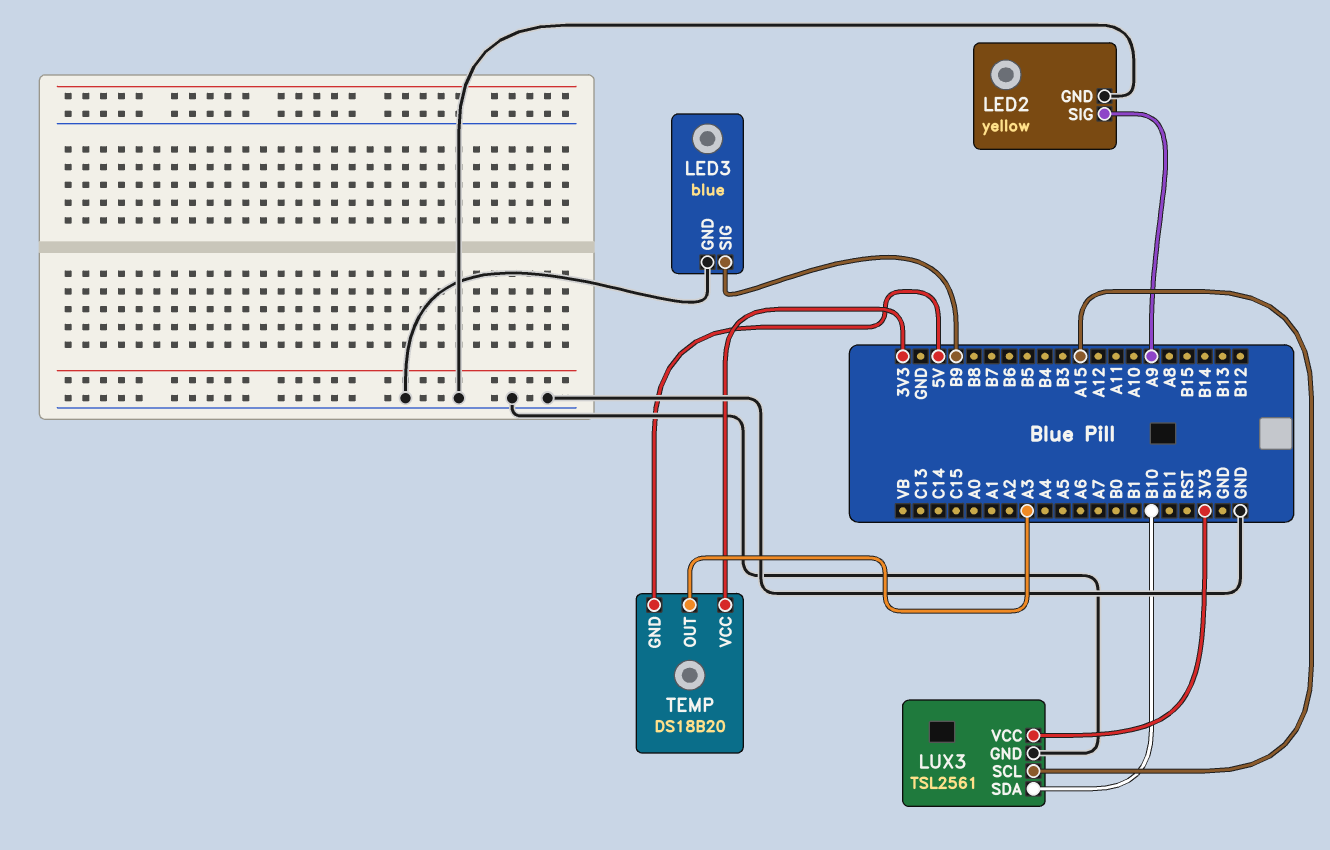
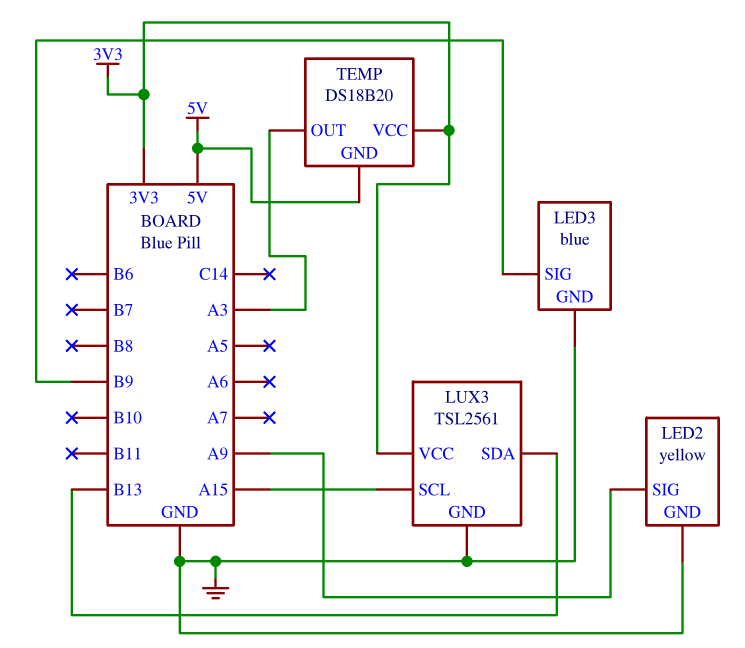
LUX3 pin SDA: B10 -> B13

